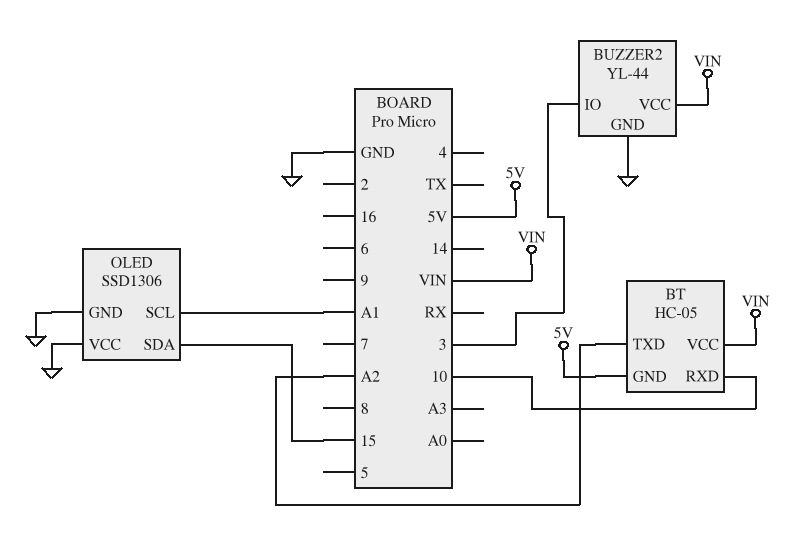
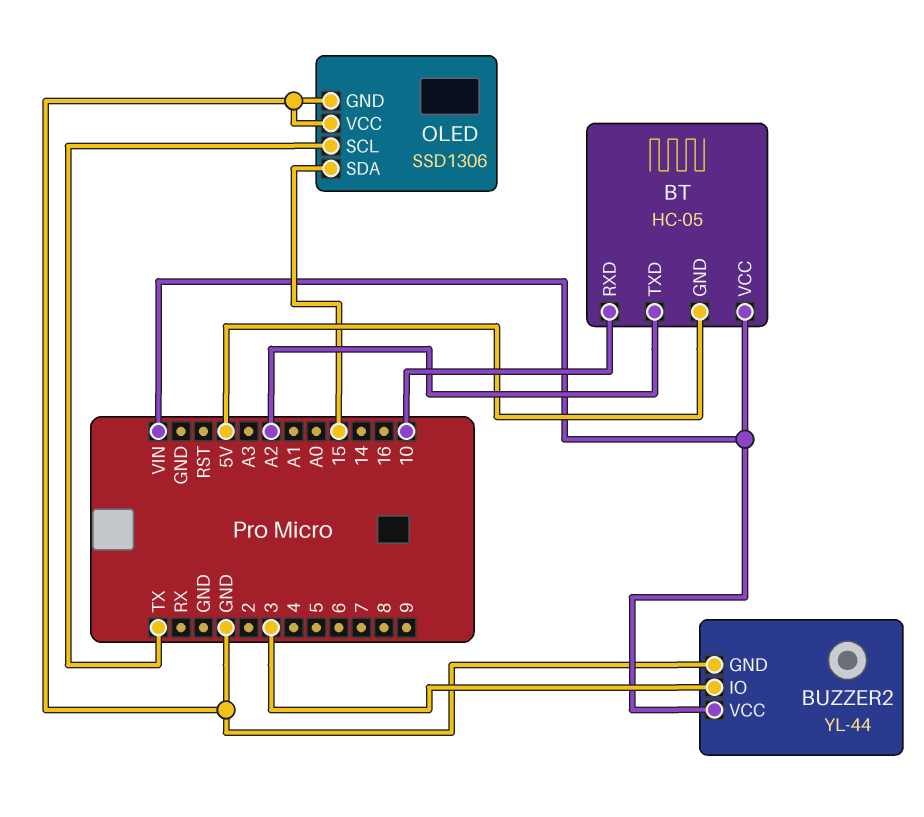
OLED pin SCL: A1 -> TX

